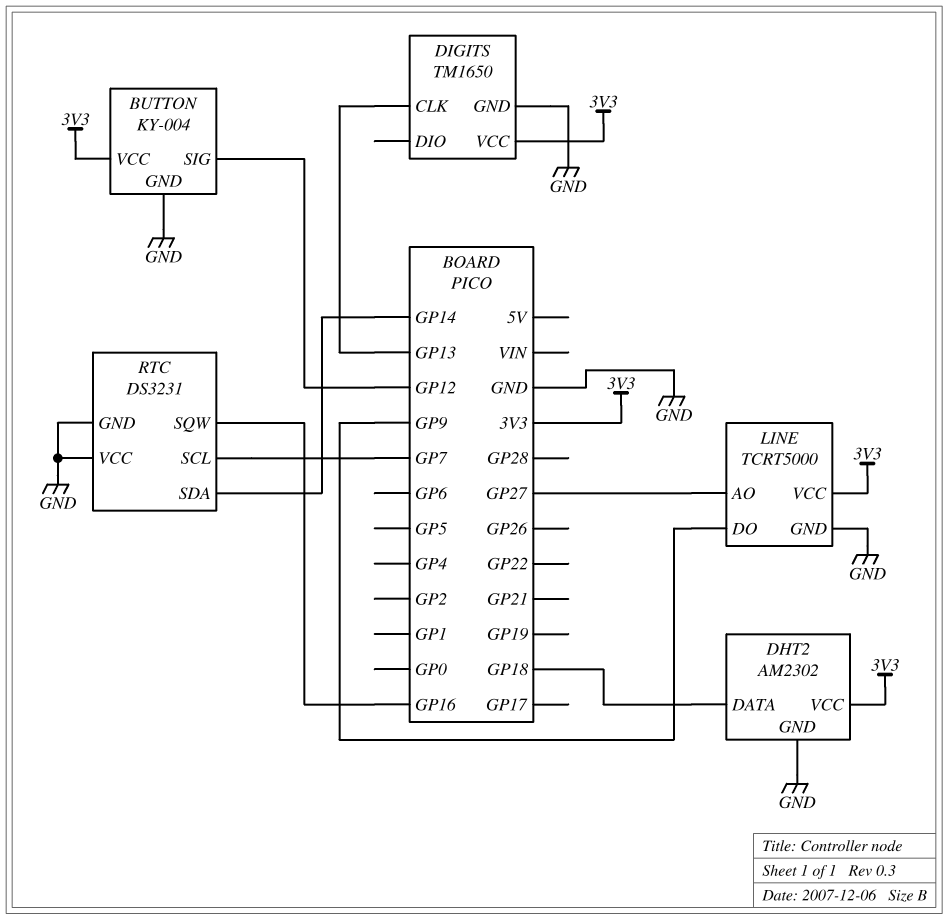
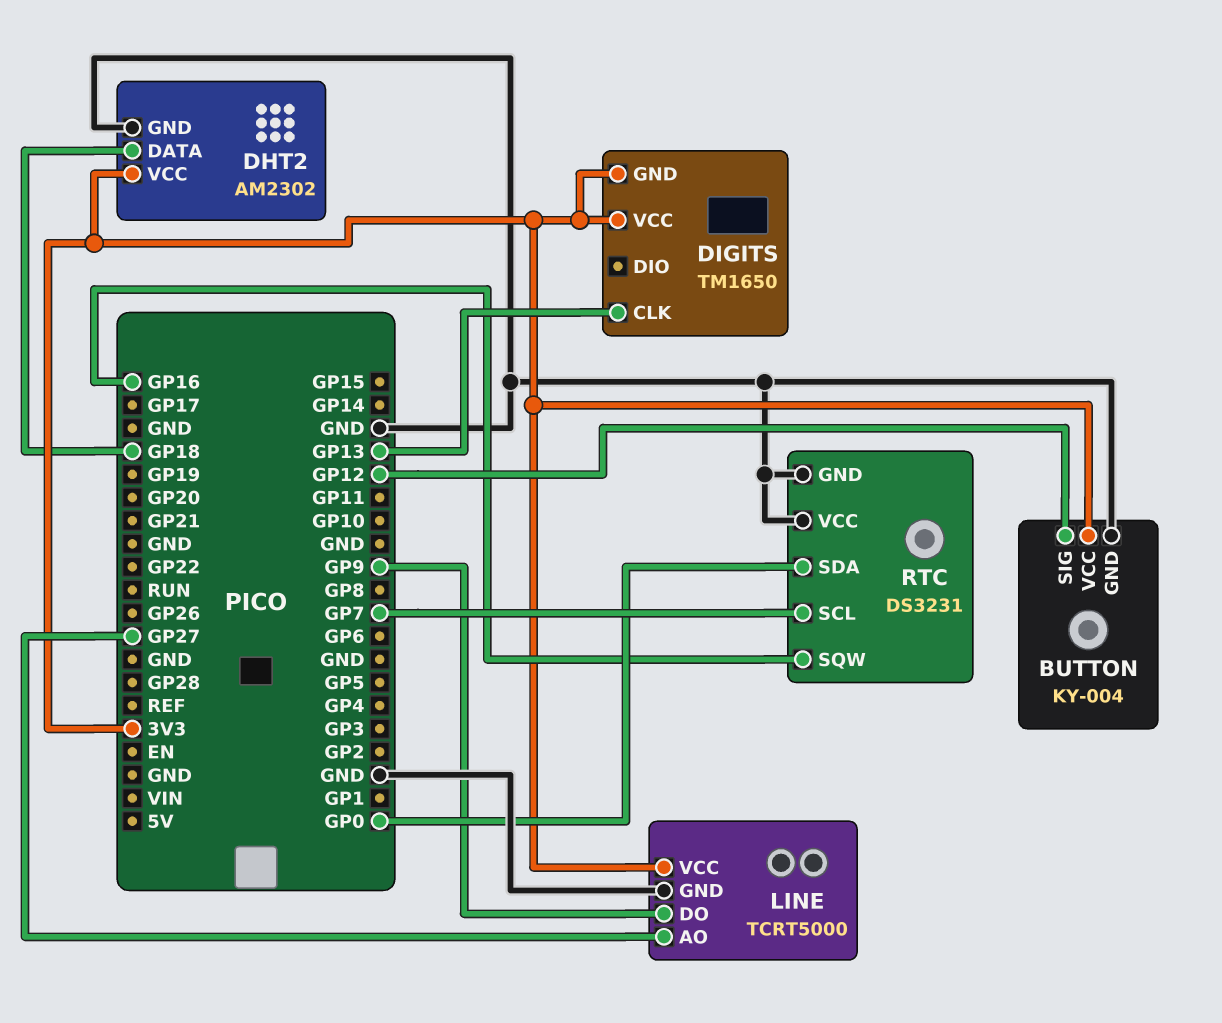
DIGITS pin GND: GND -> 3V3
RTC pin SDA: GP14 -> GP0

